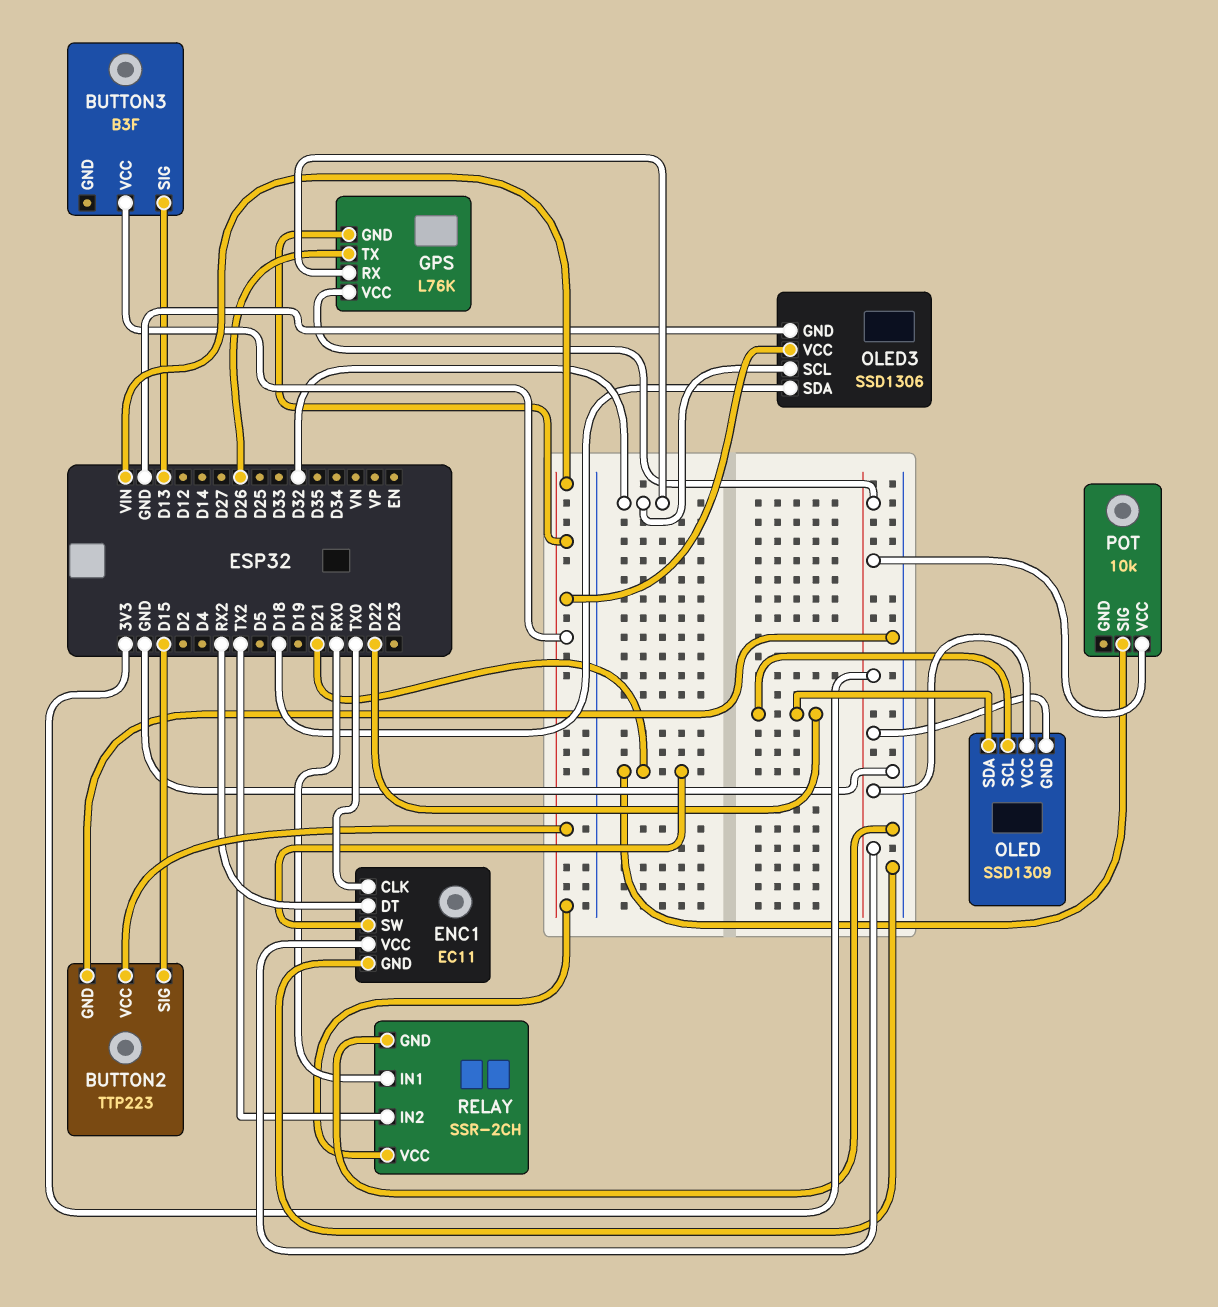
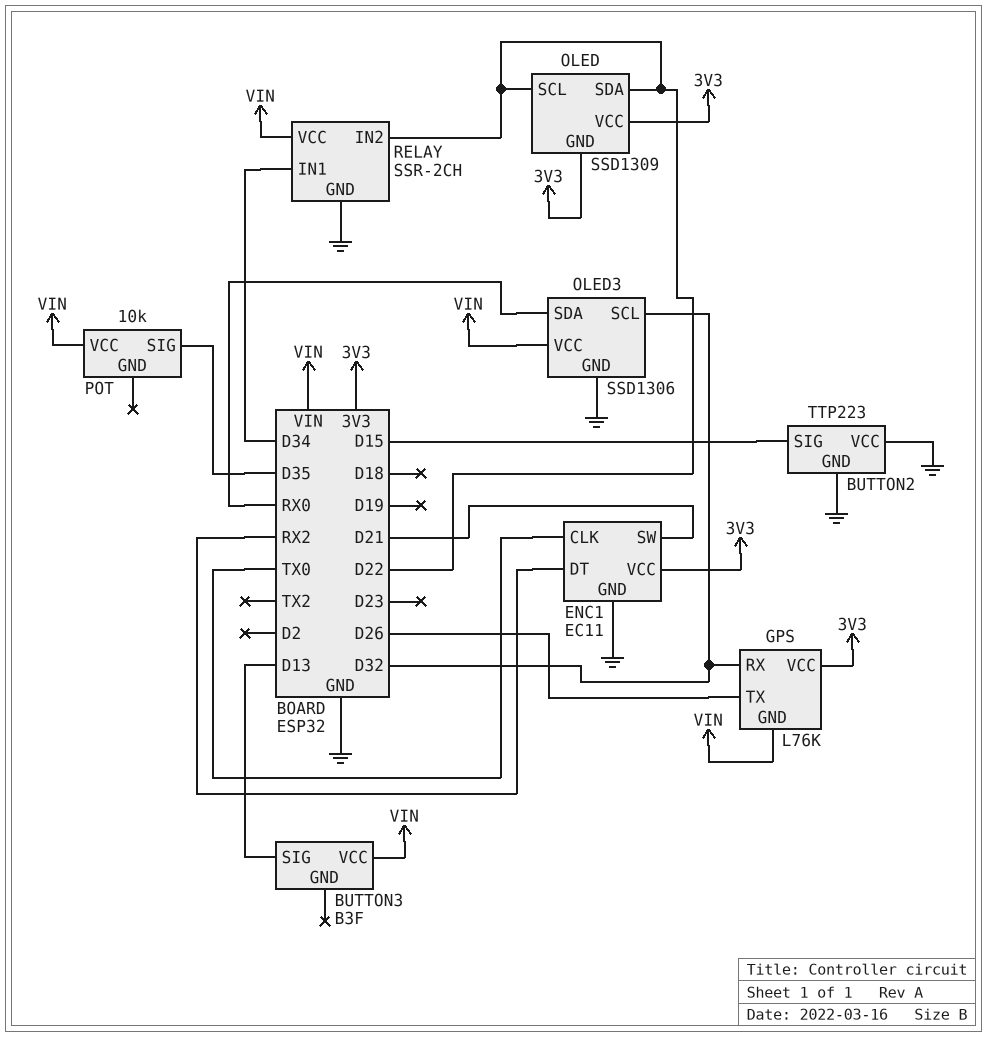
BUTTON2 pin VCC: VIN -> GND
OLED3 pin SDA: D18 -> RX0
POT pin SIG: D21 -> D35
POT pin VCC: 3V3 -> VIN
RELAY pin IN1: RX0 -> D34
RELAY pin IN2: TX2 -> D22

